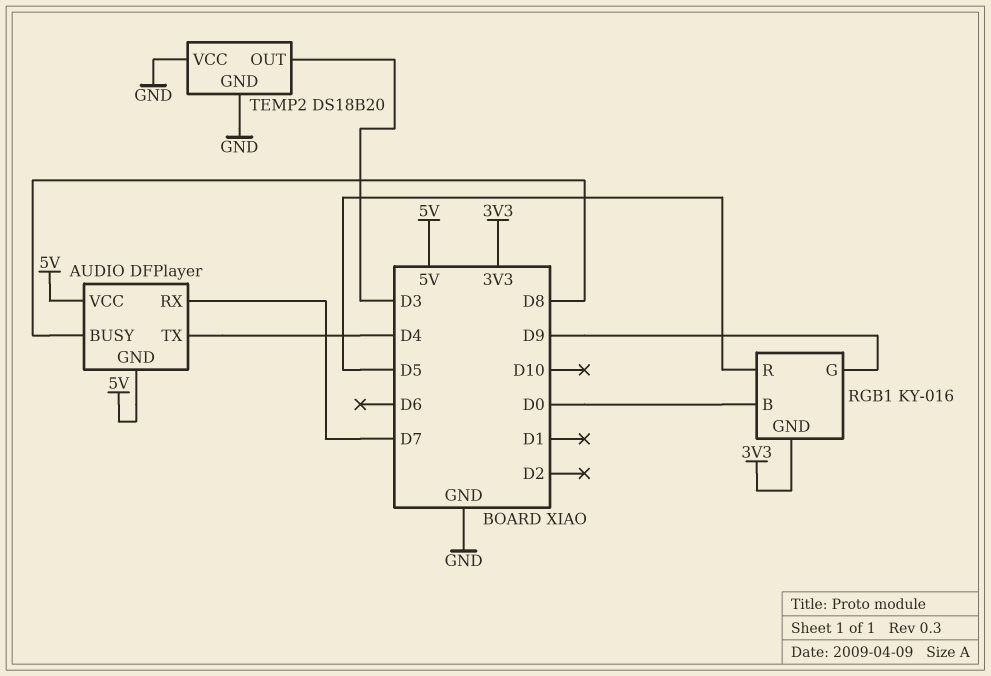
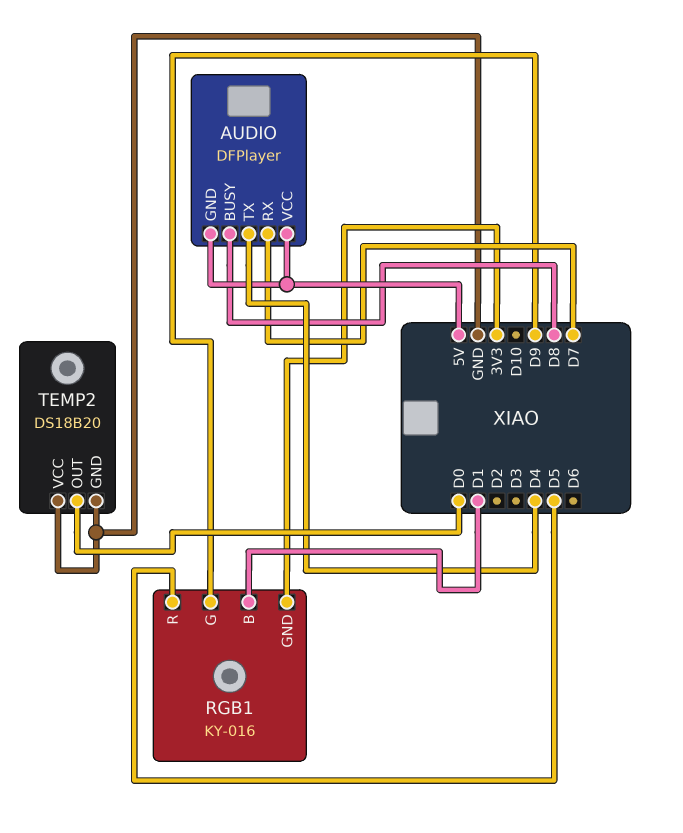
RGB1 pin B: D0 -> D1
TEMP2 pin OUT: D3 -> D0

